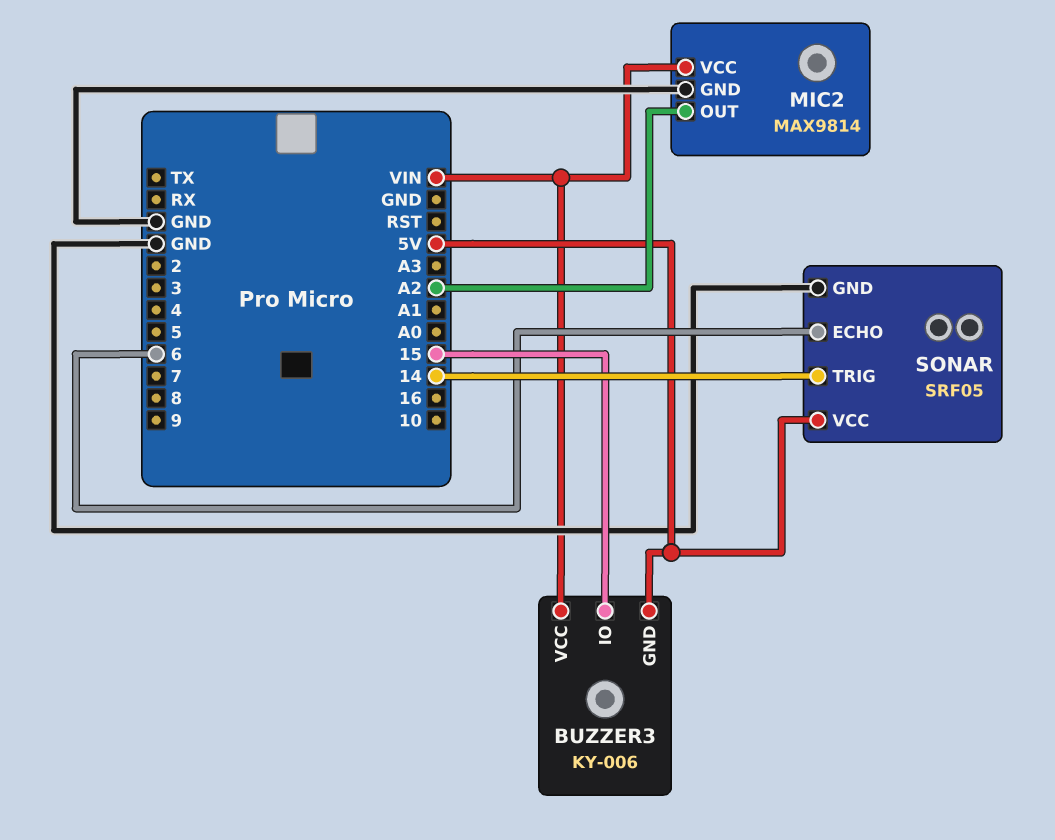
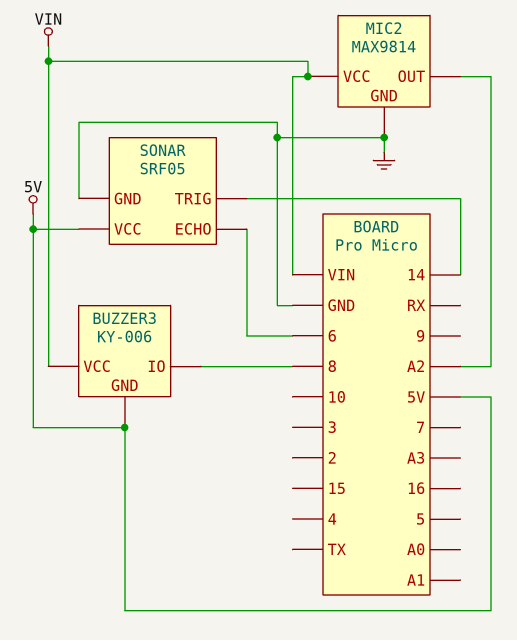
BUZZER3 pin IO: 15 -> 8

